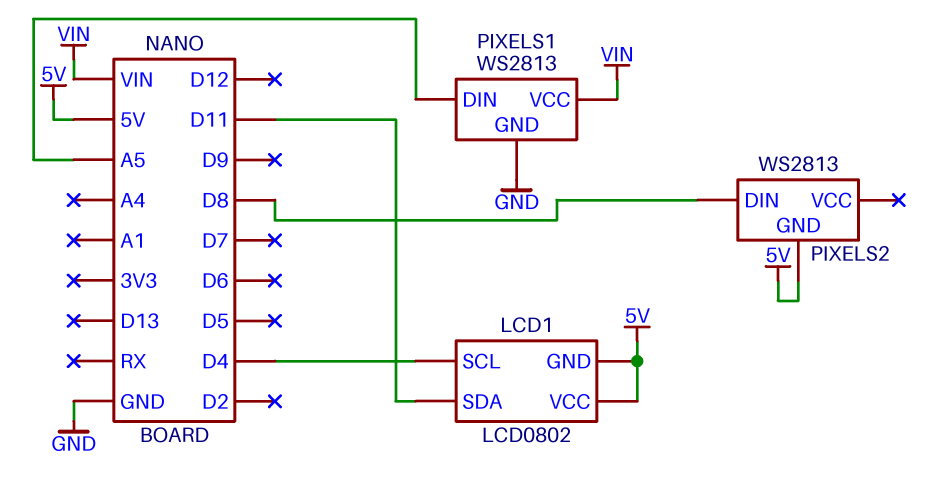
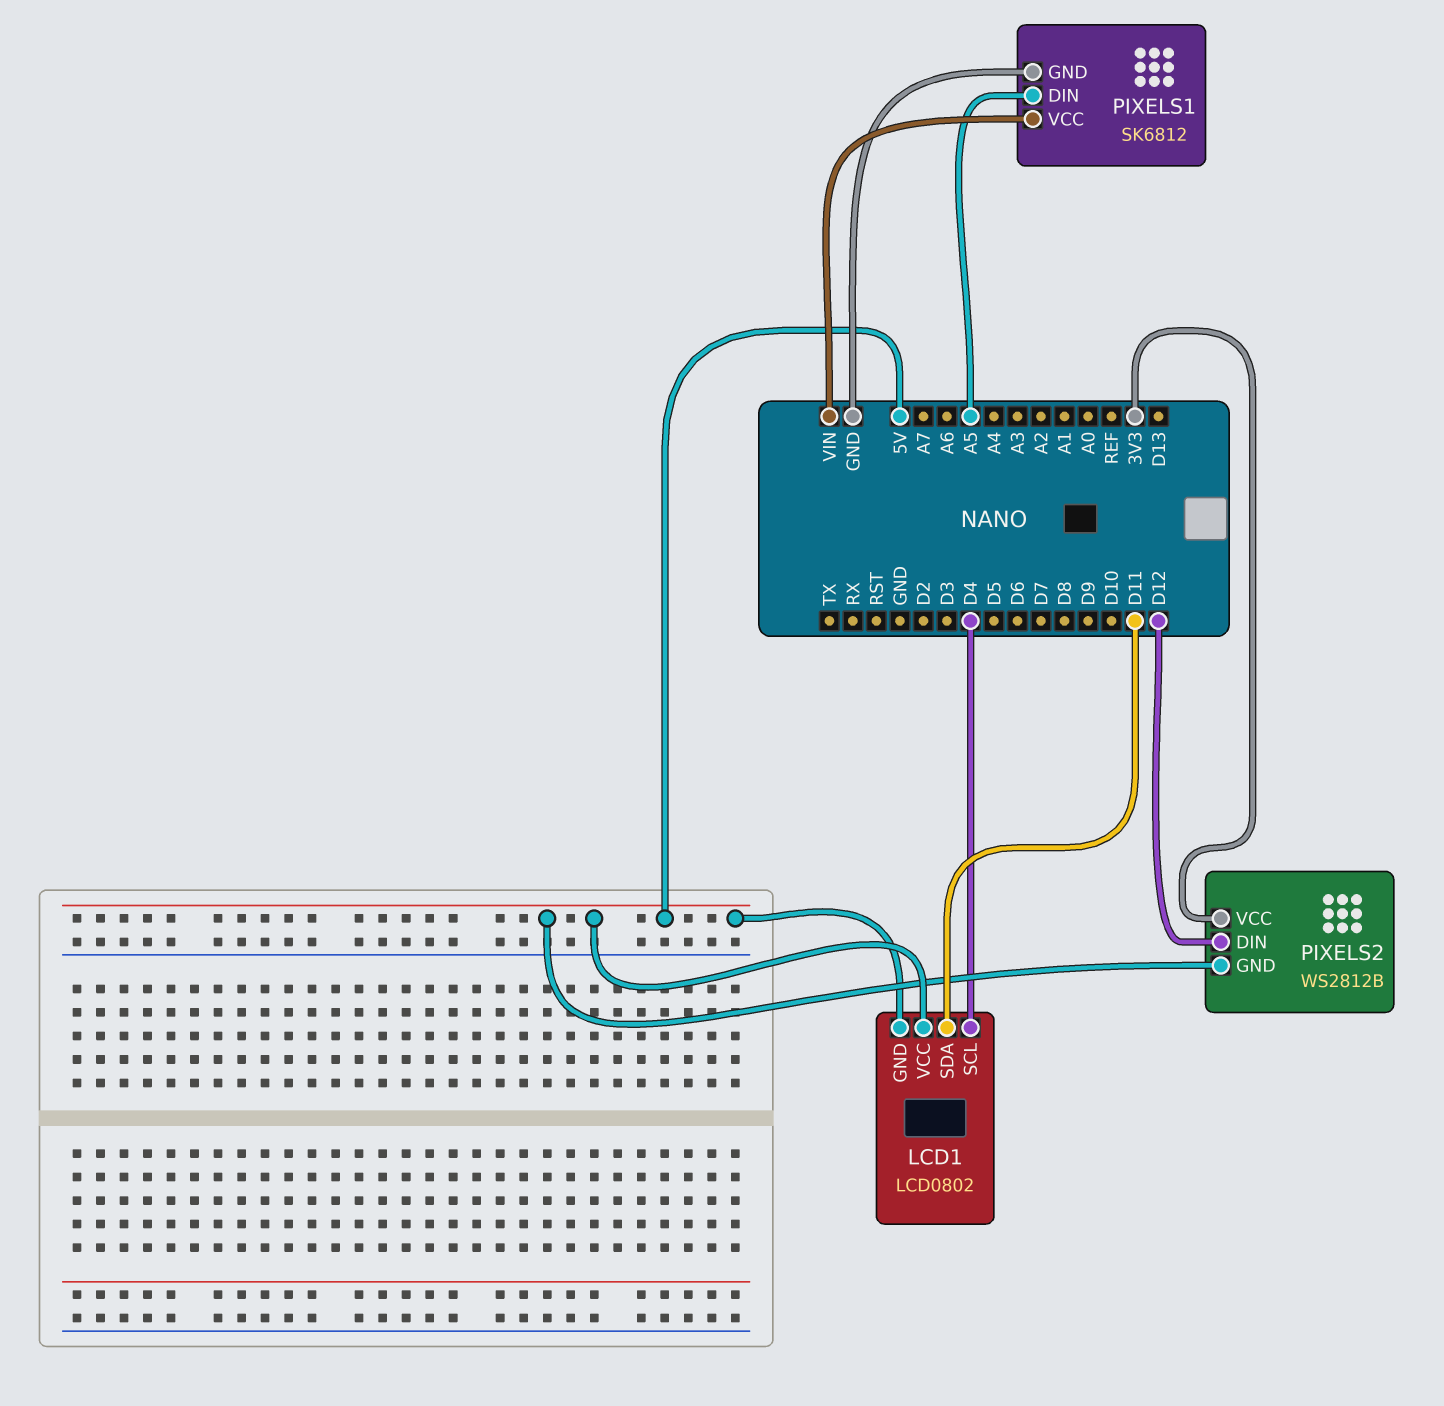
PIXELS1: WS2813 -> SK6812
PIXELS2: WS2813 -> WS2812B
PIXELS2 pin DIN: D8 -> D12
PIXELS2 pin VCC: none -> 3V3

